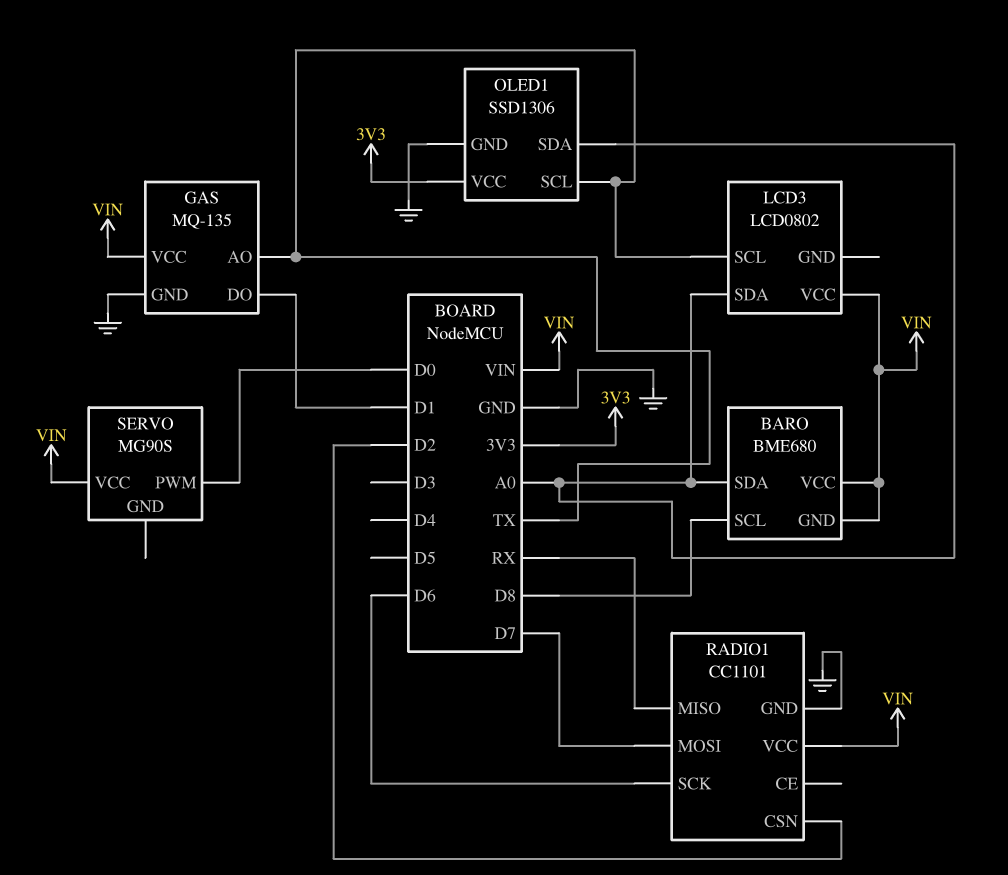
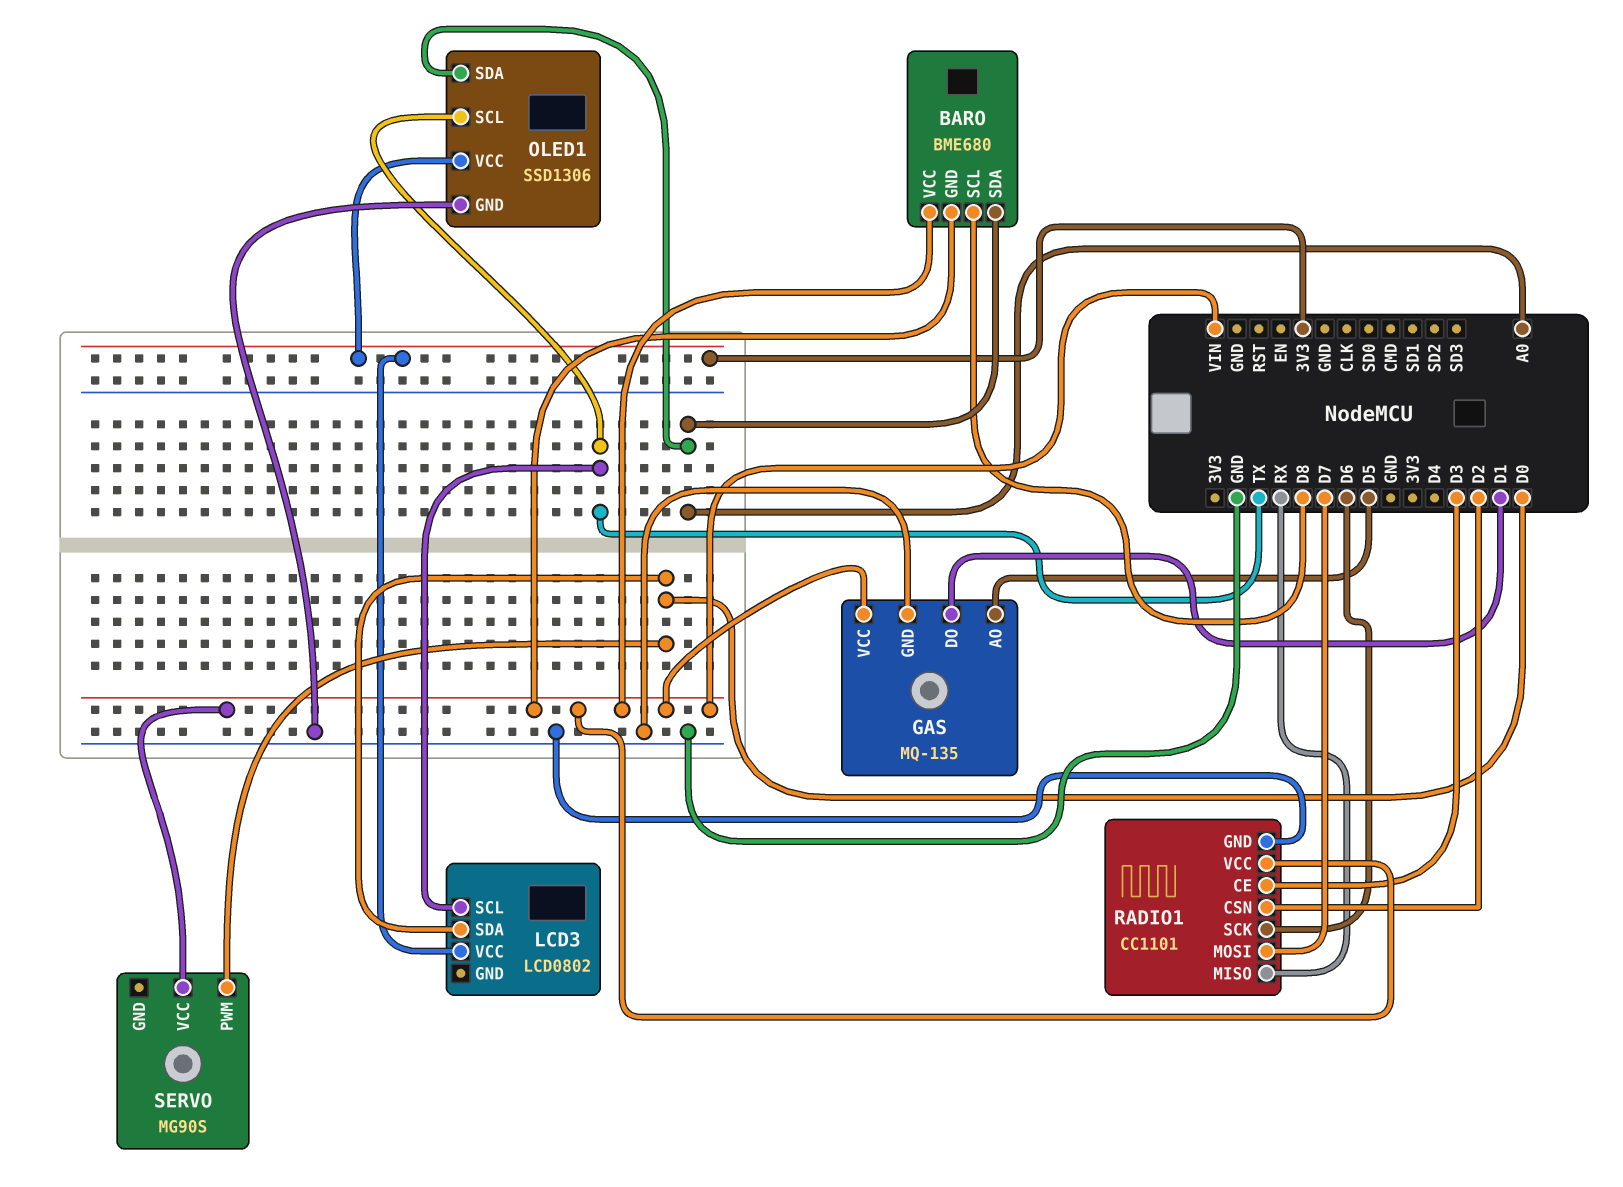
GAS pin AO: TX -> D5
LCD3 pin SDA: A0 -> D0
LCD3 pin VCC: VIN -> 3V3
RADIO1 pin CE: none -> D3

